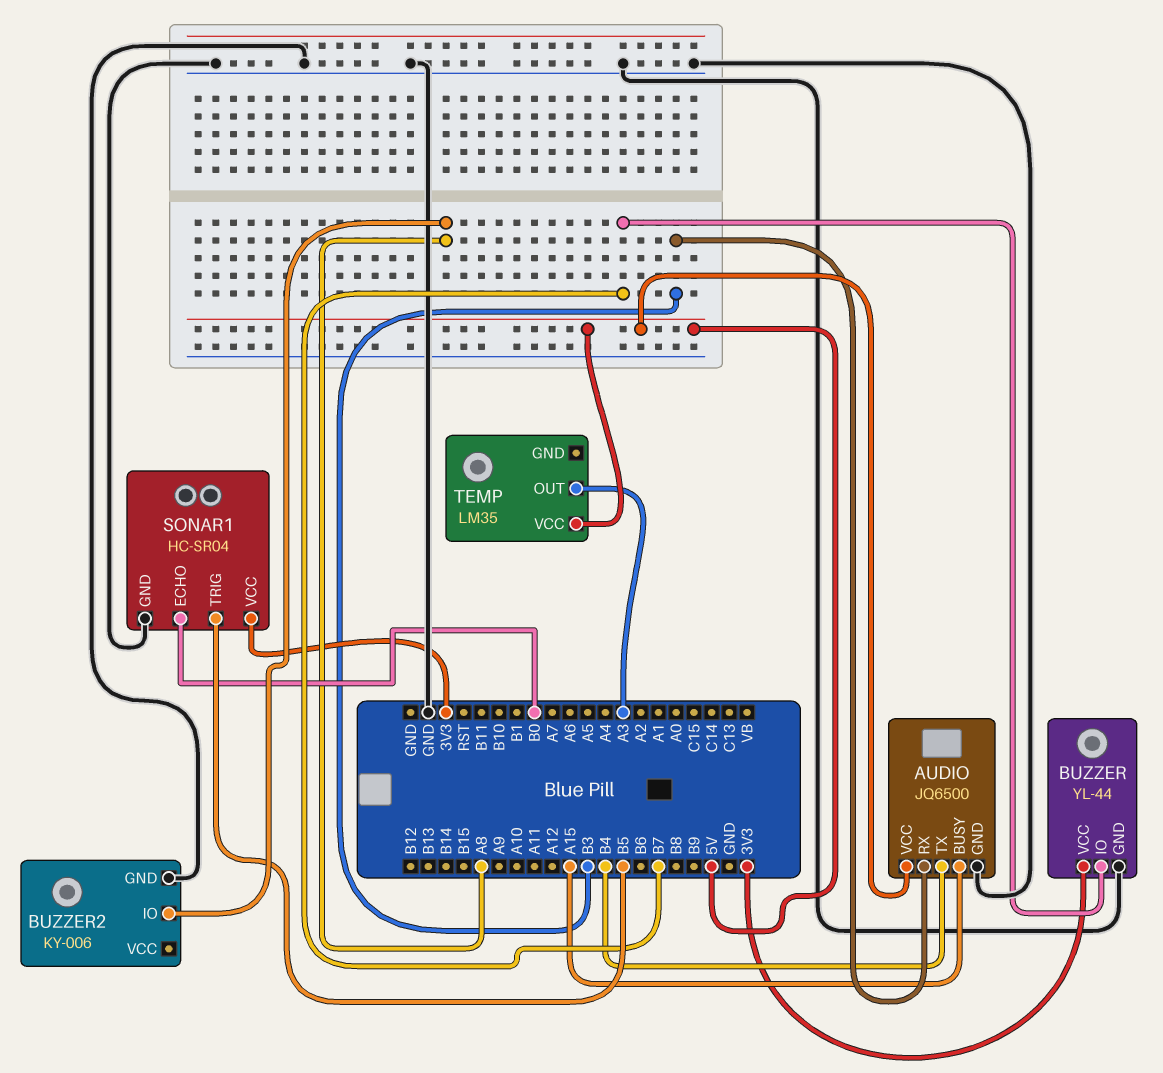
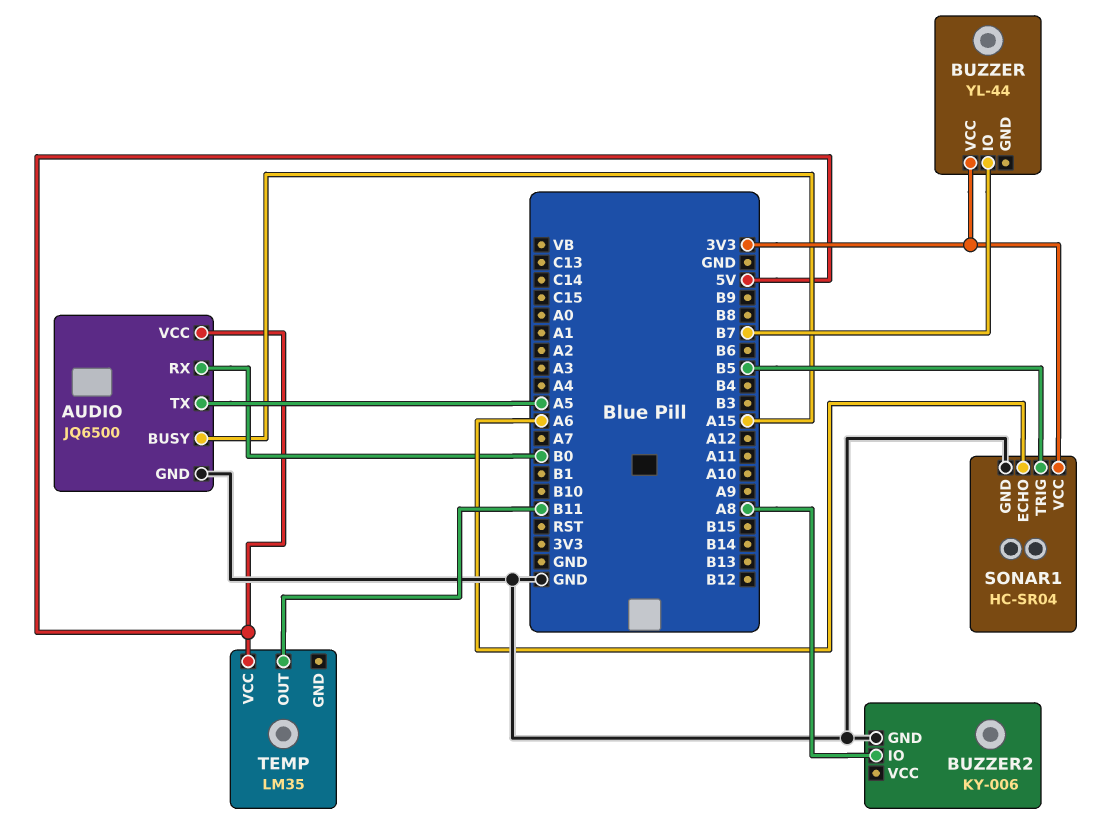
AUDIO pin RX: B3 -> B0
AUDIO pin TX: B4 -> A5
BUZZER pin GND: GND -> none
SONAR1 pin ECHO: B0 -> A6
TEMP pin OUT: A3 -> B11

